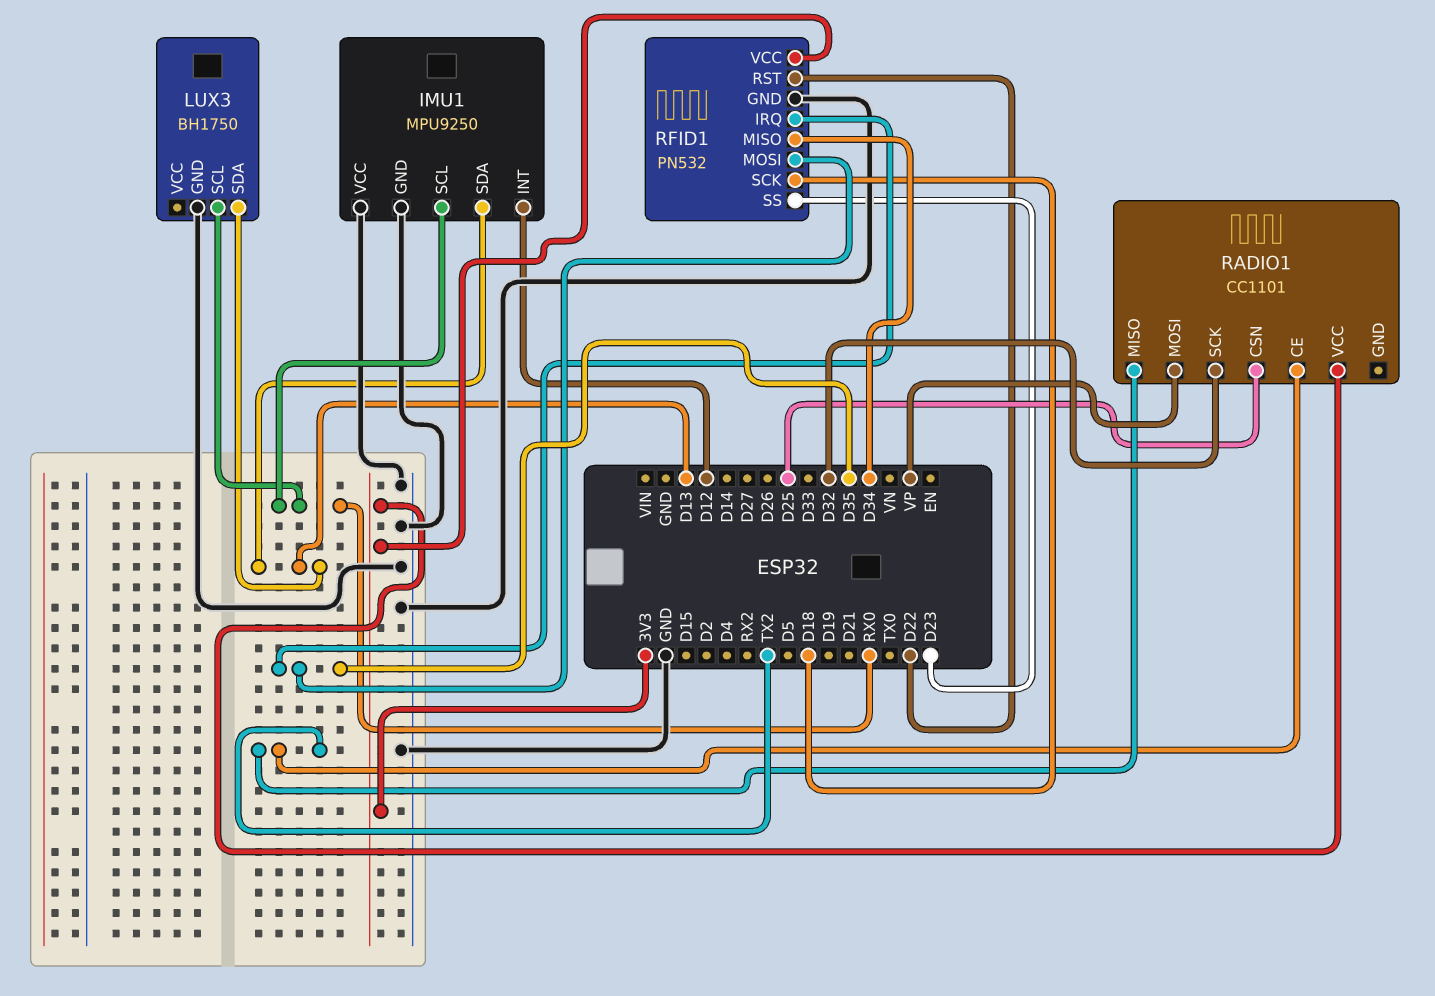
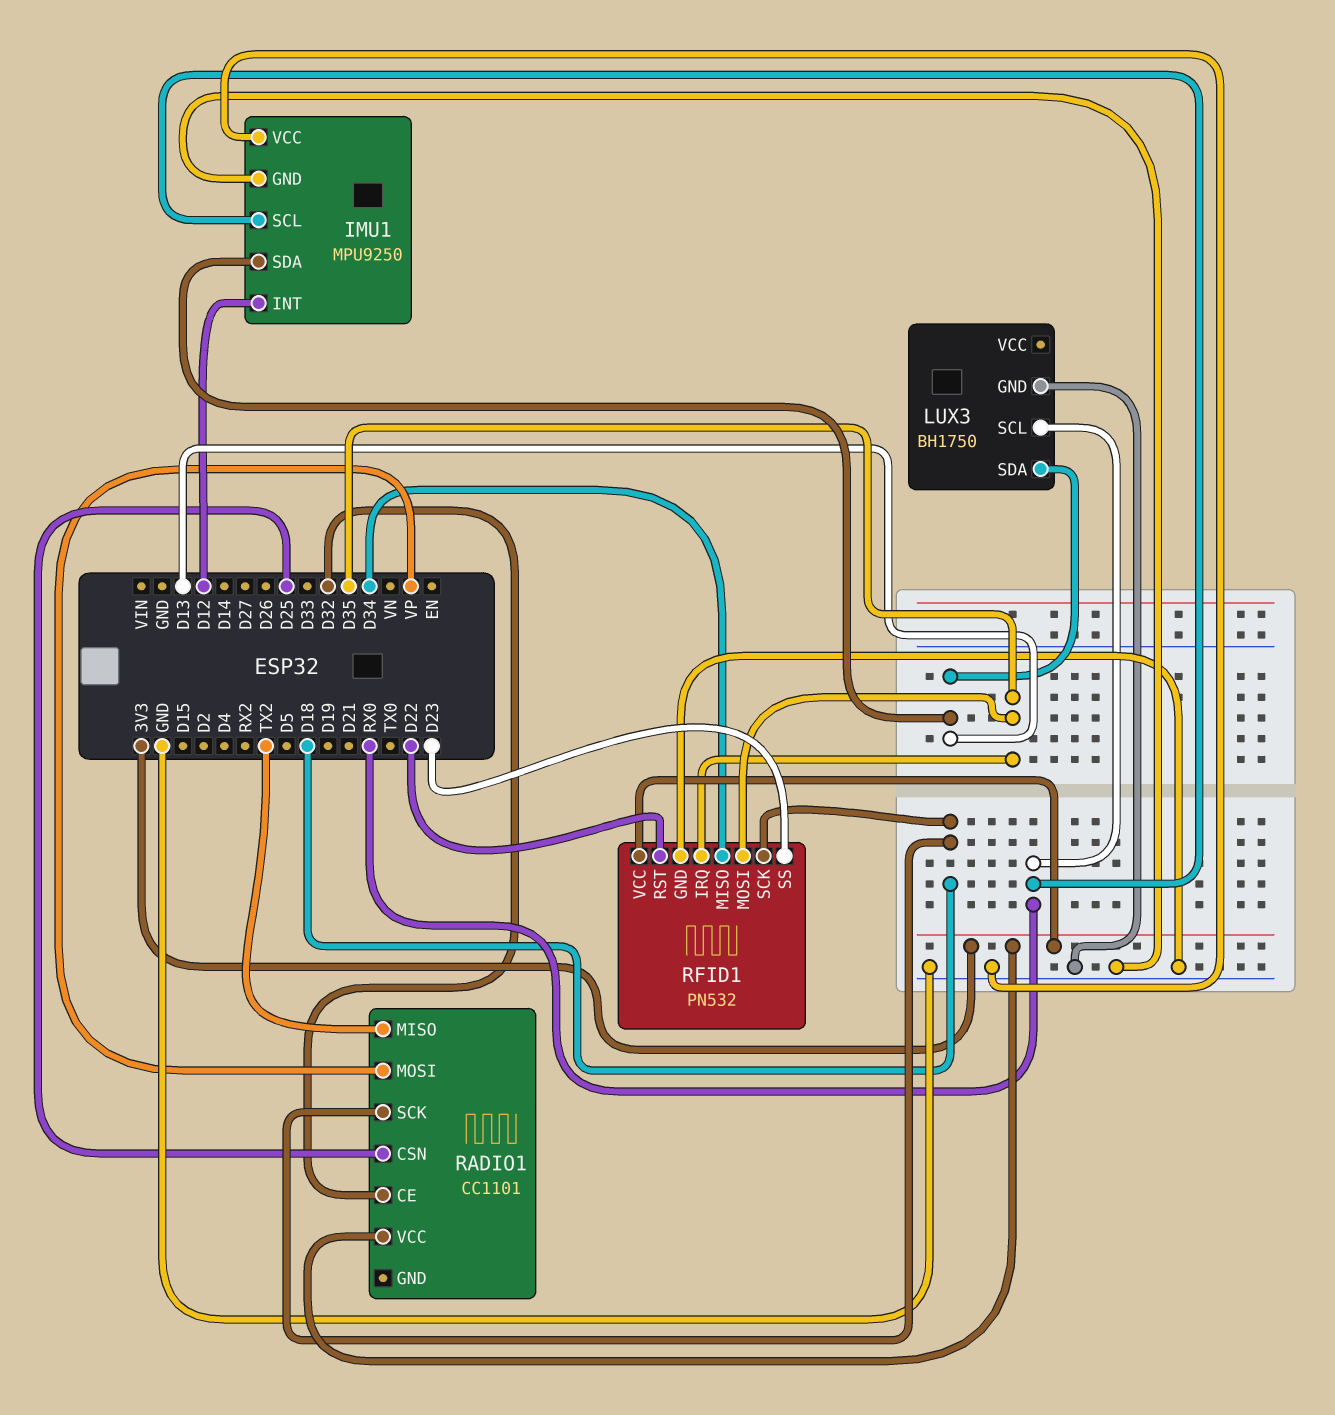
RADIO1 pin CE: TX2 -> D32
RADIO1 pin SCK: D32 -> D18

